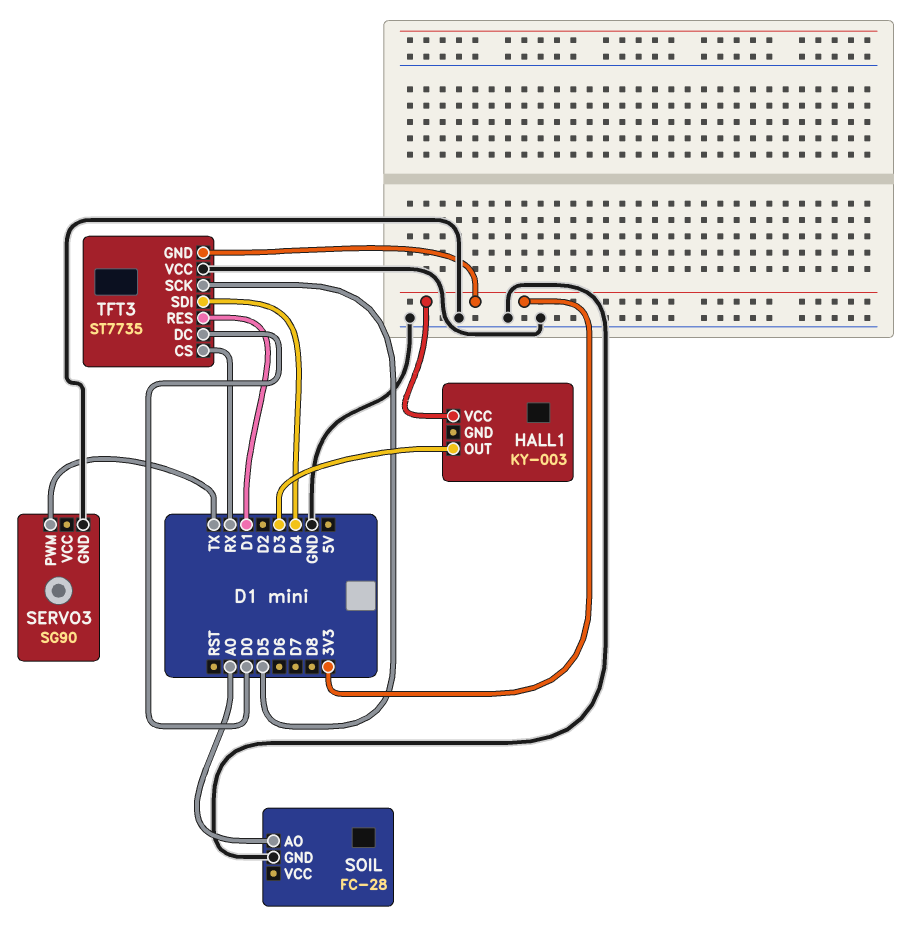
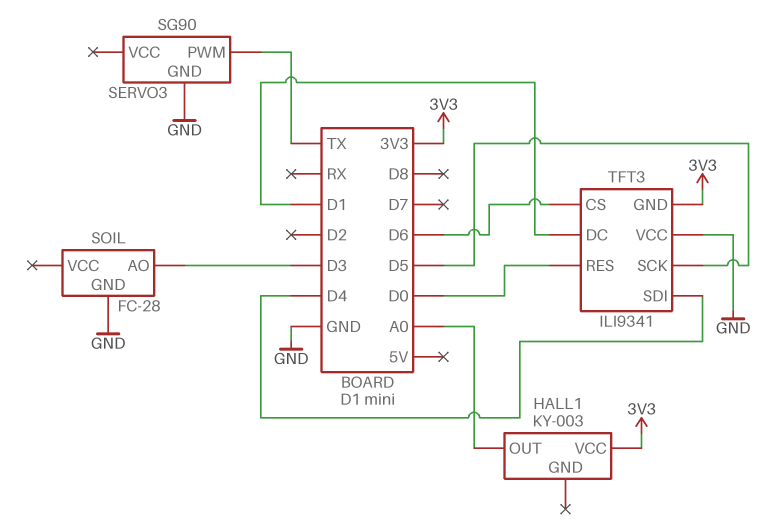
HALL1 pin OUT: D3 -> A0
SOIL pin AO: A0 -> D3
TFT3: ST7735 -> ILI9341
TFT3 pin CS: RX -> D6
TFT3 pin DC: D0 -> D1
TFT3 pin RES: D1 -> D0

